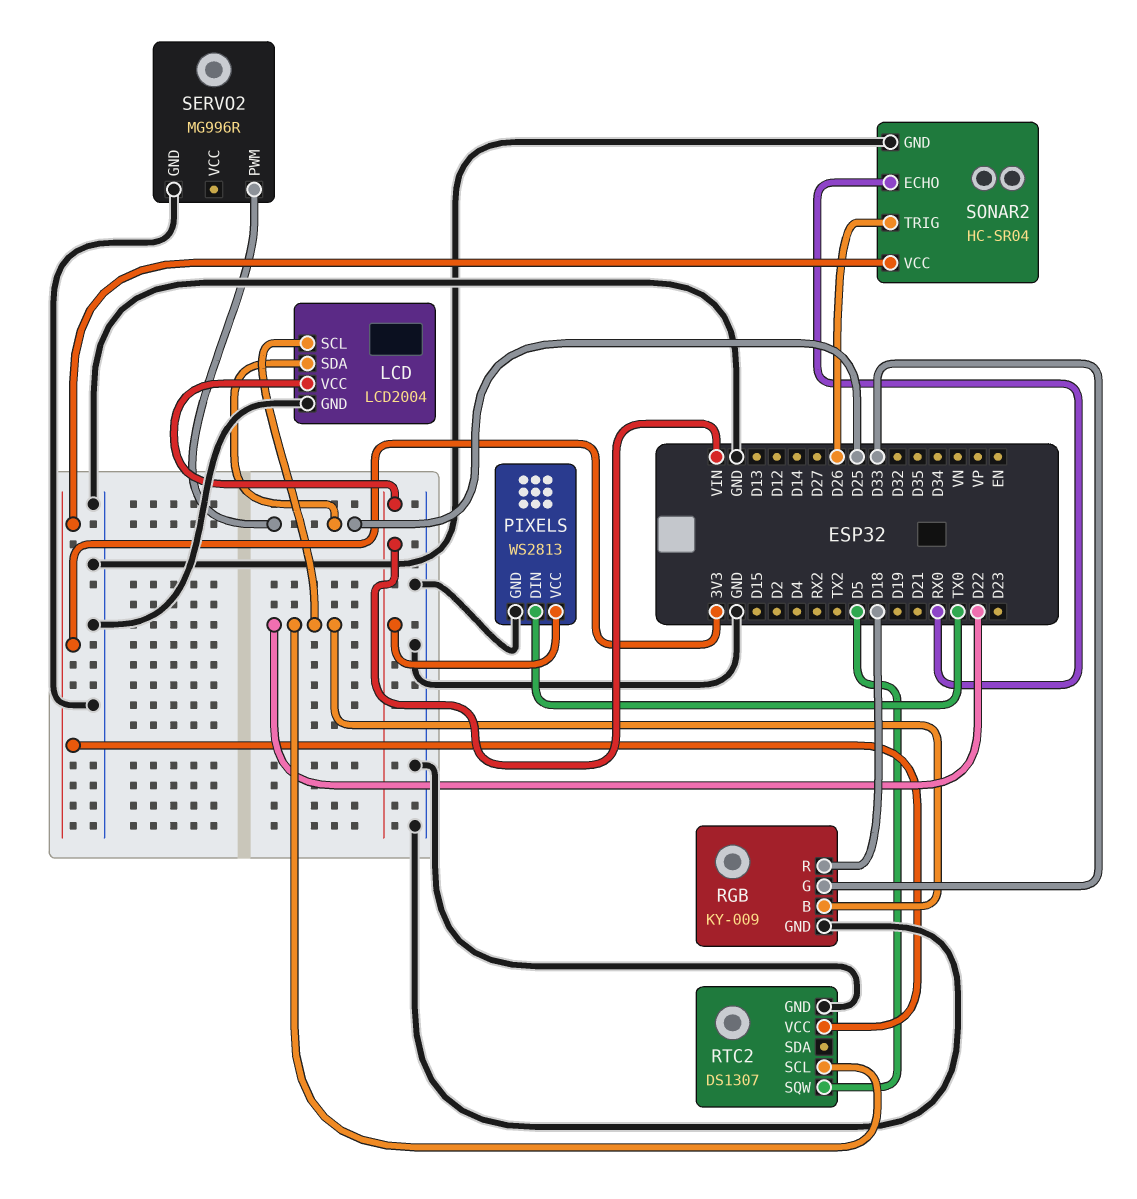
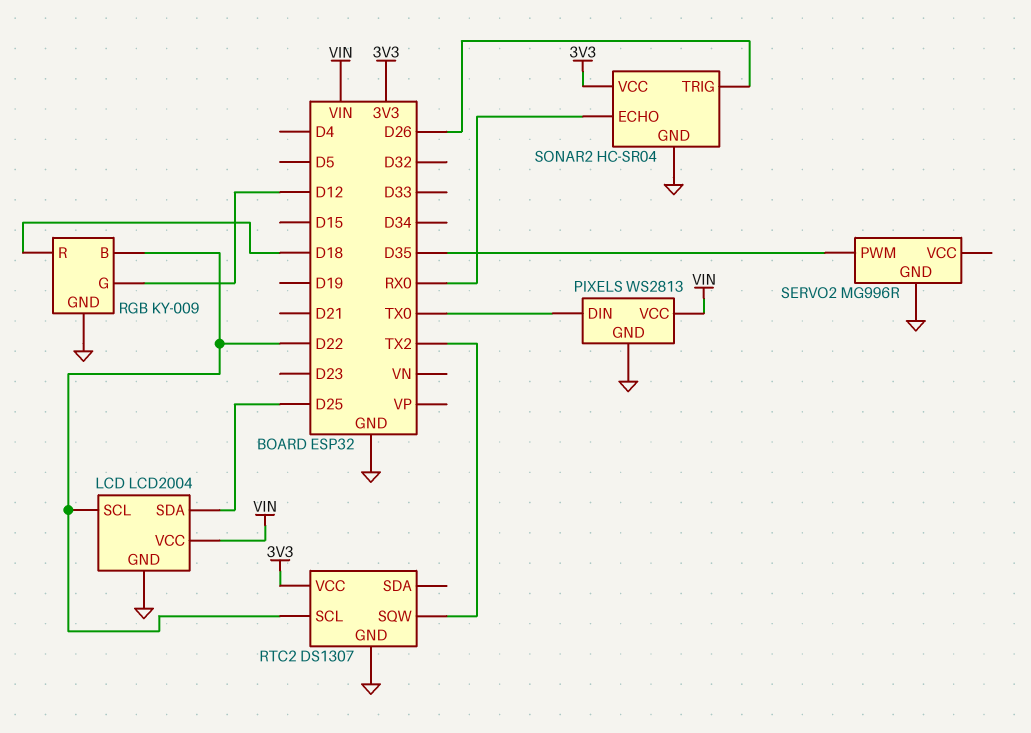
RGB pin G: D33 -> D12
RTC2 pin SQW: D5 -> TX2
SERVO2 pin PWM: D25 -> D35

